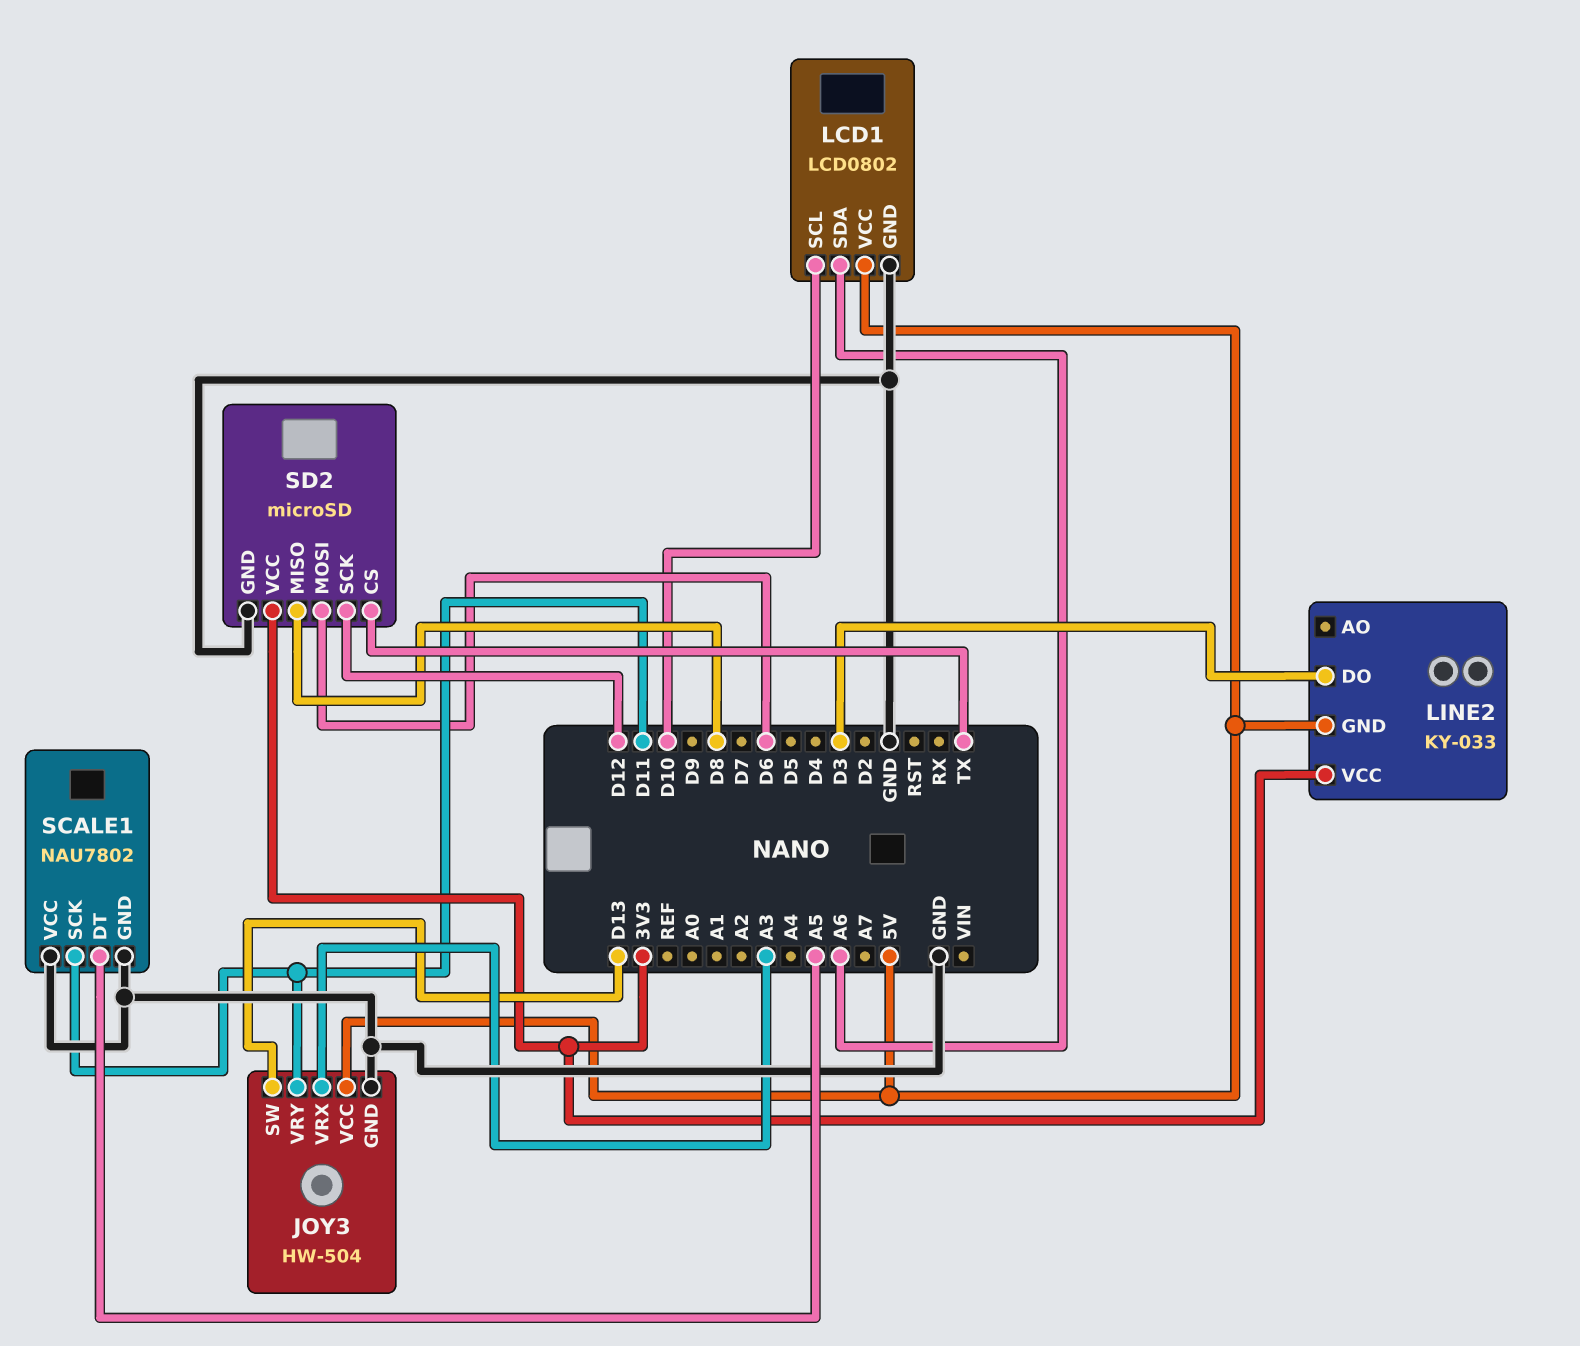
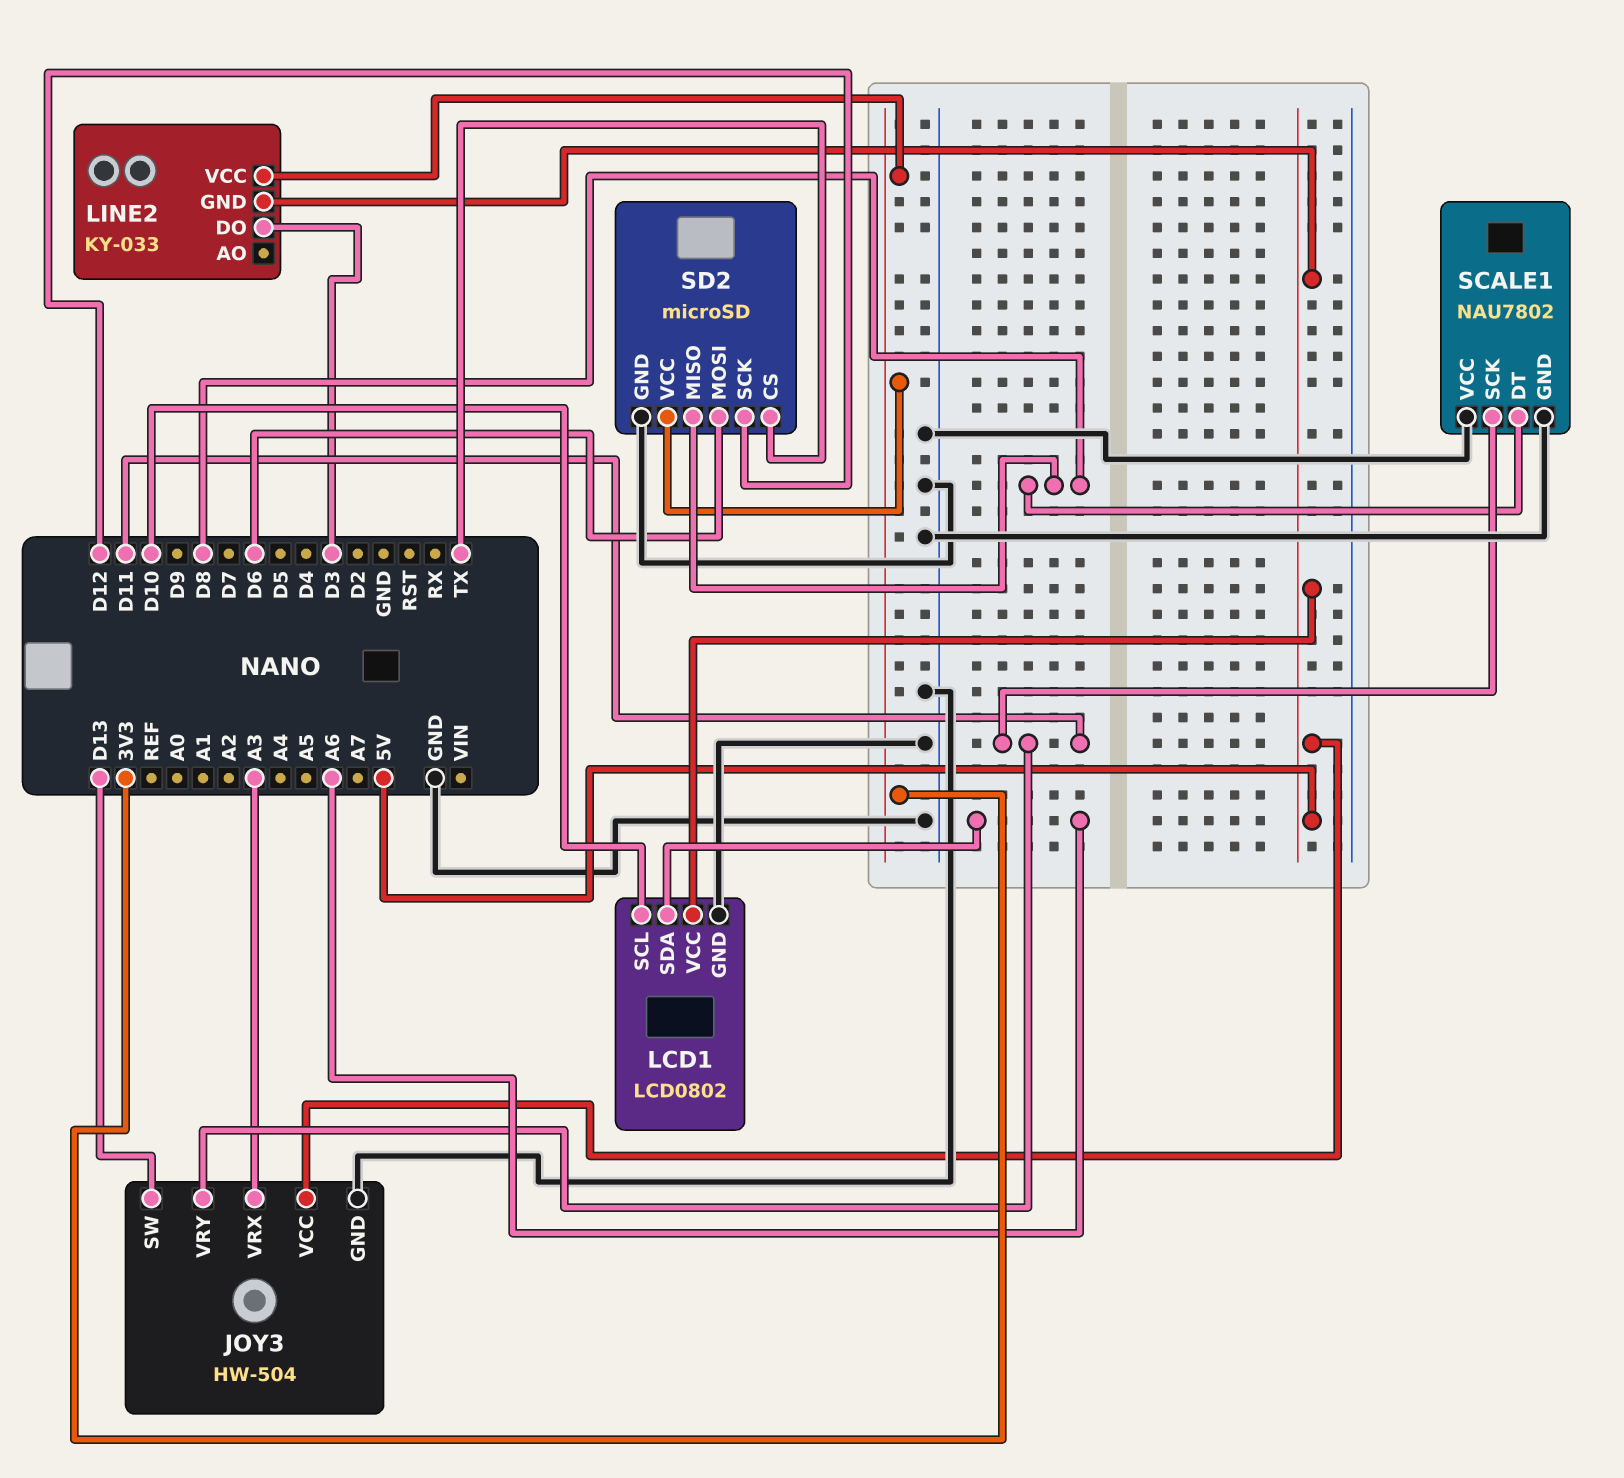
SCALE1 pin DT: A5 -> D8

